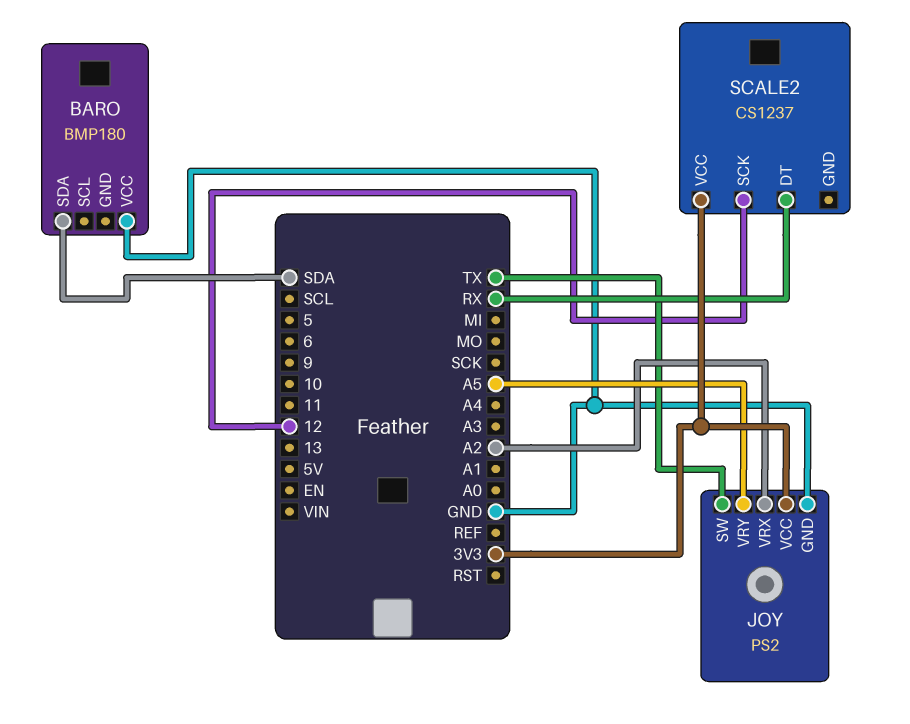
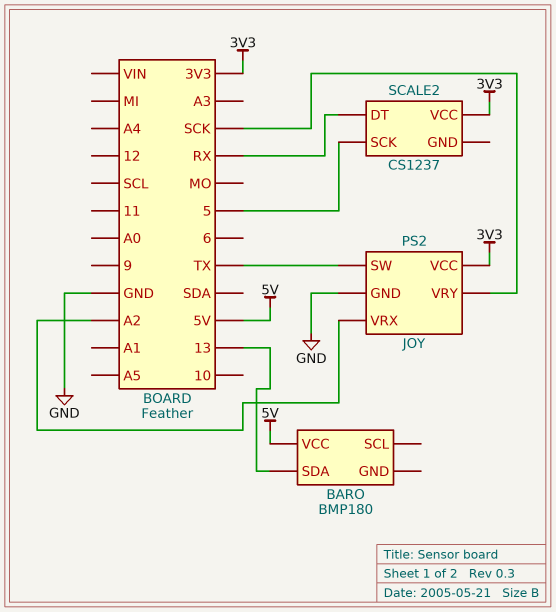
BARO pin SDA: SDA -> 13
BARO pin VCC: GND -> 5V
JOY pin VRY: A5 -> SCK
SCALE2 pin SCK: 12 -> 5

